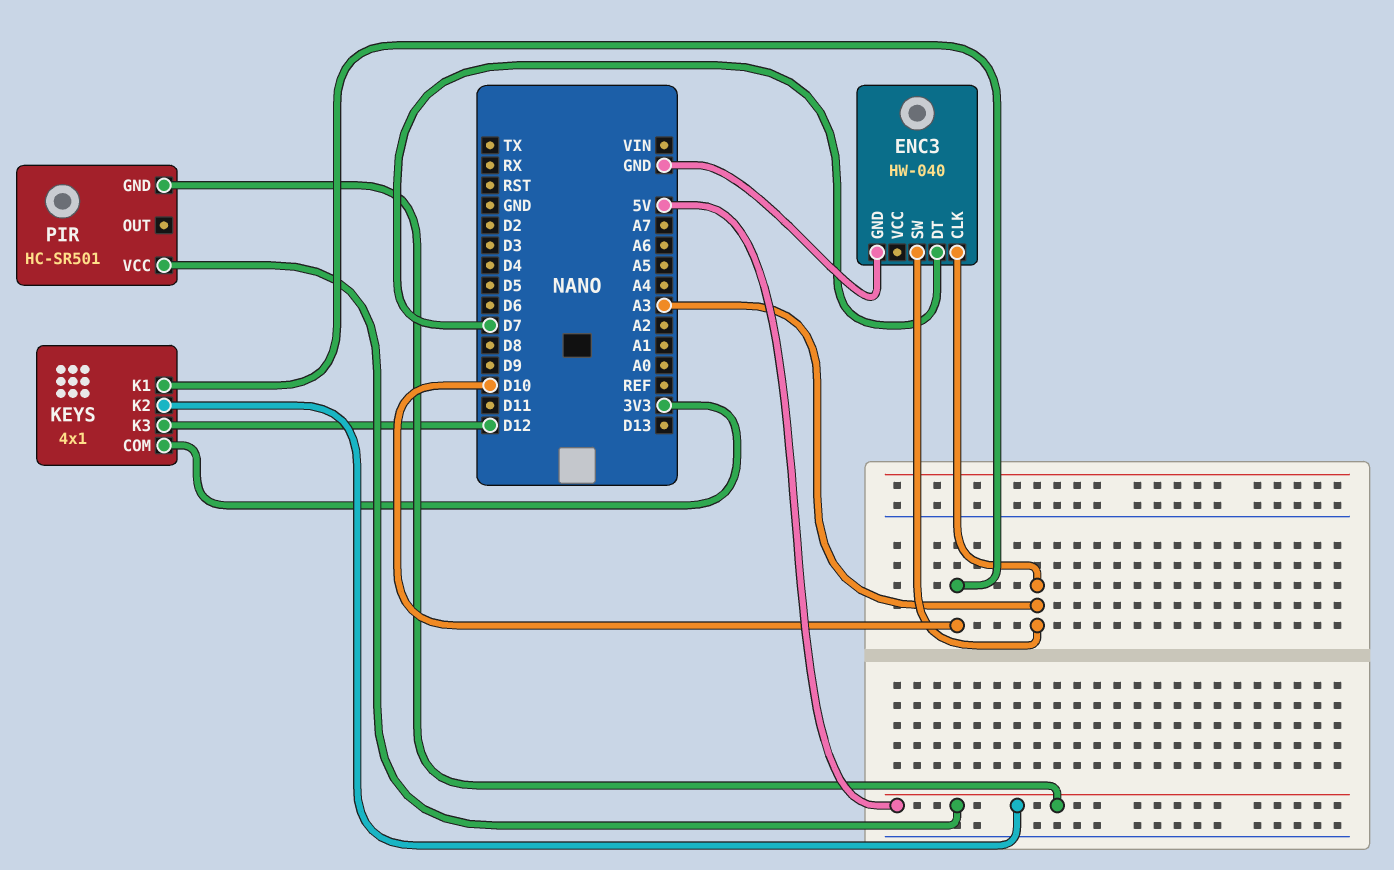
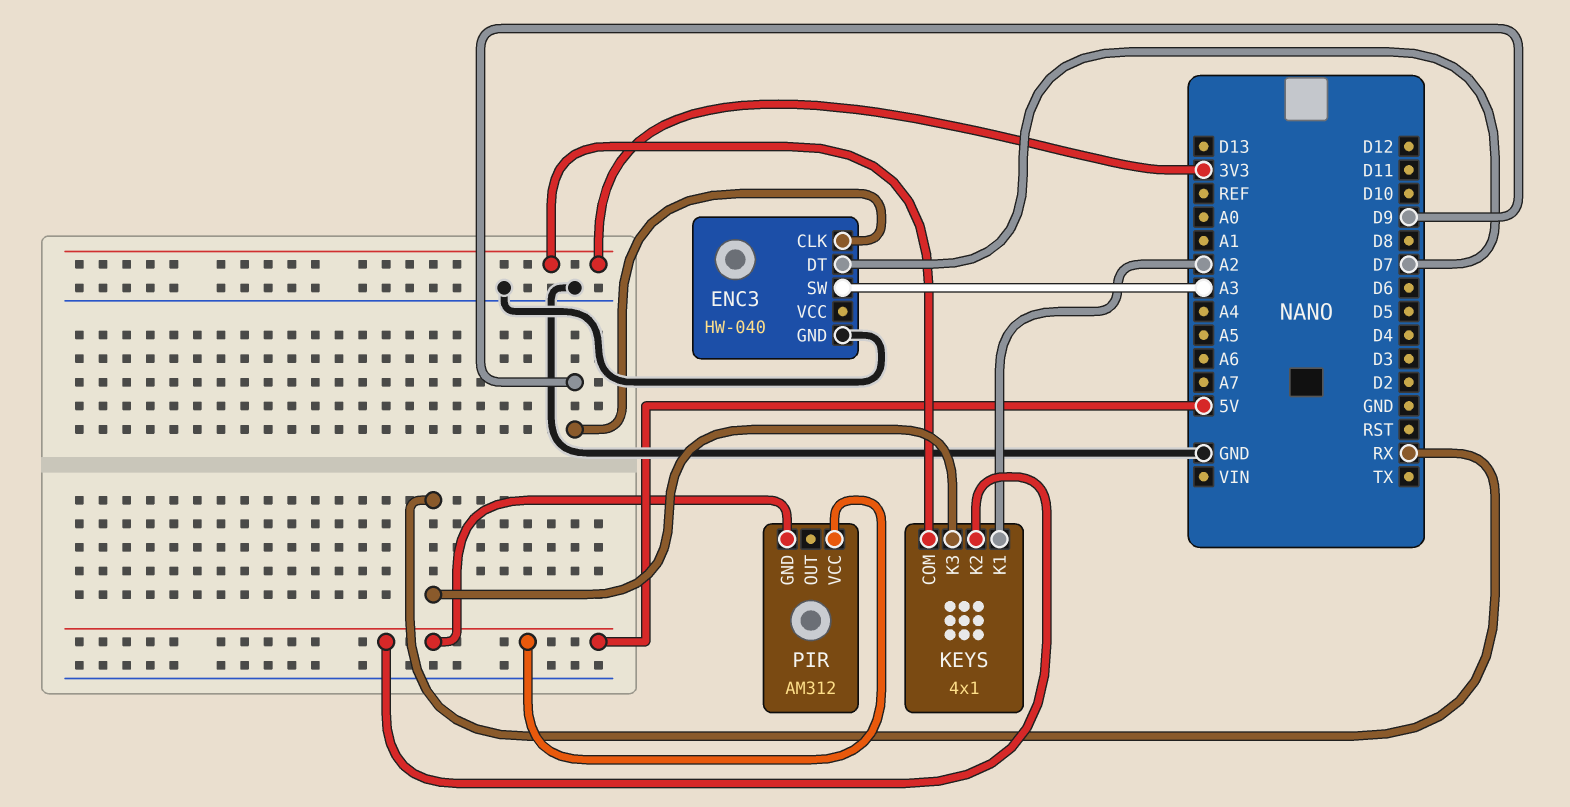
ENC3 pin CLK: A3 -> D9
KEYS pin K1: D10 -> A2
KEYS pin K3: D12 -> RX
PIR: HC-SR501 -> AM312

